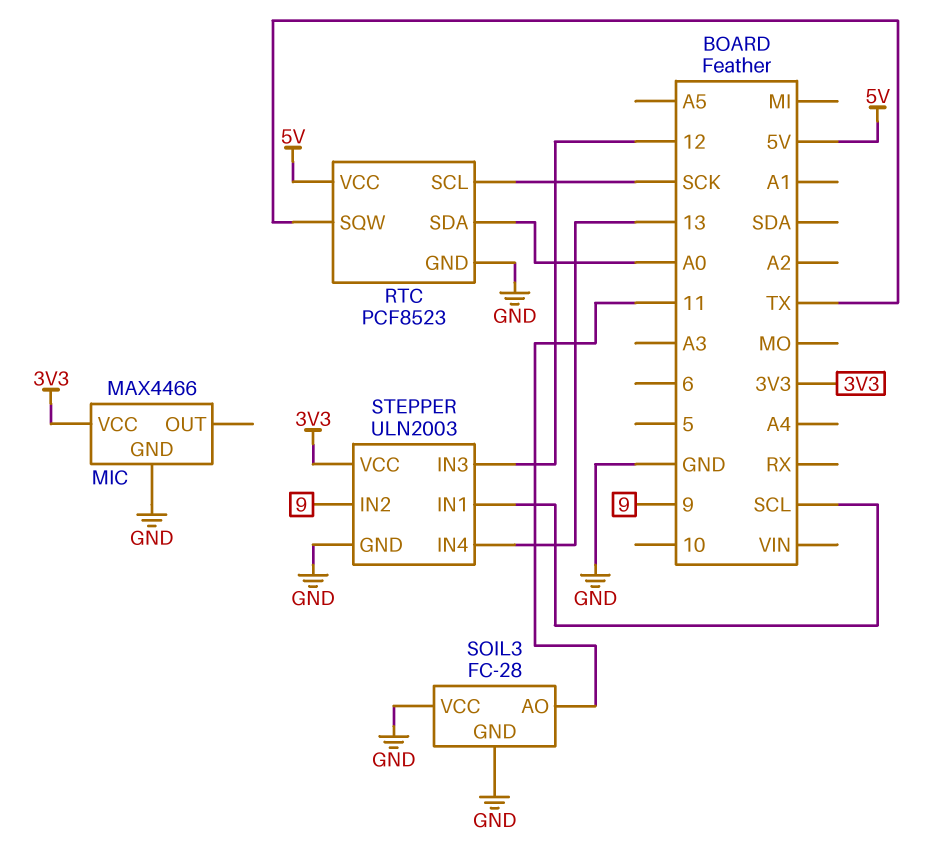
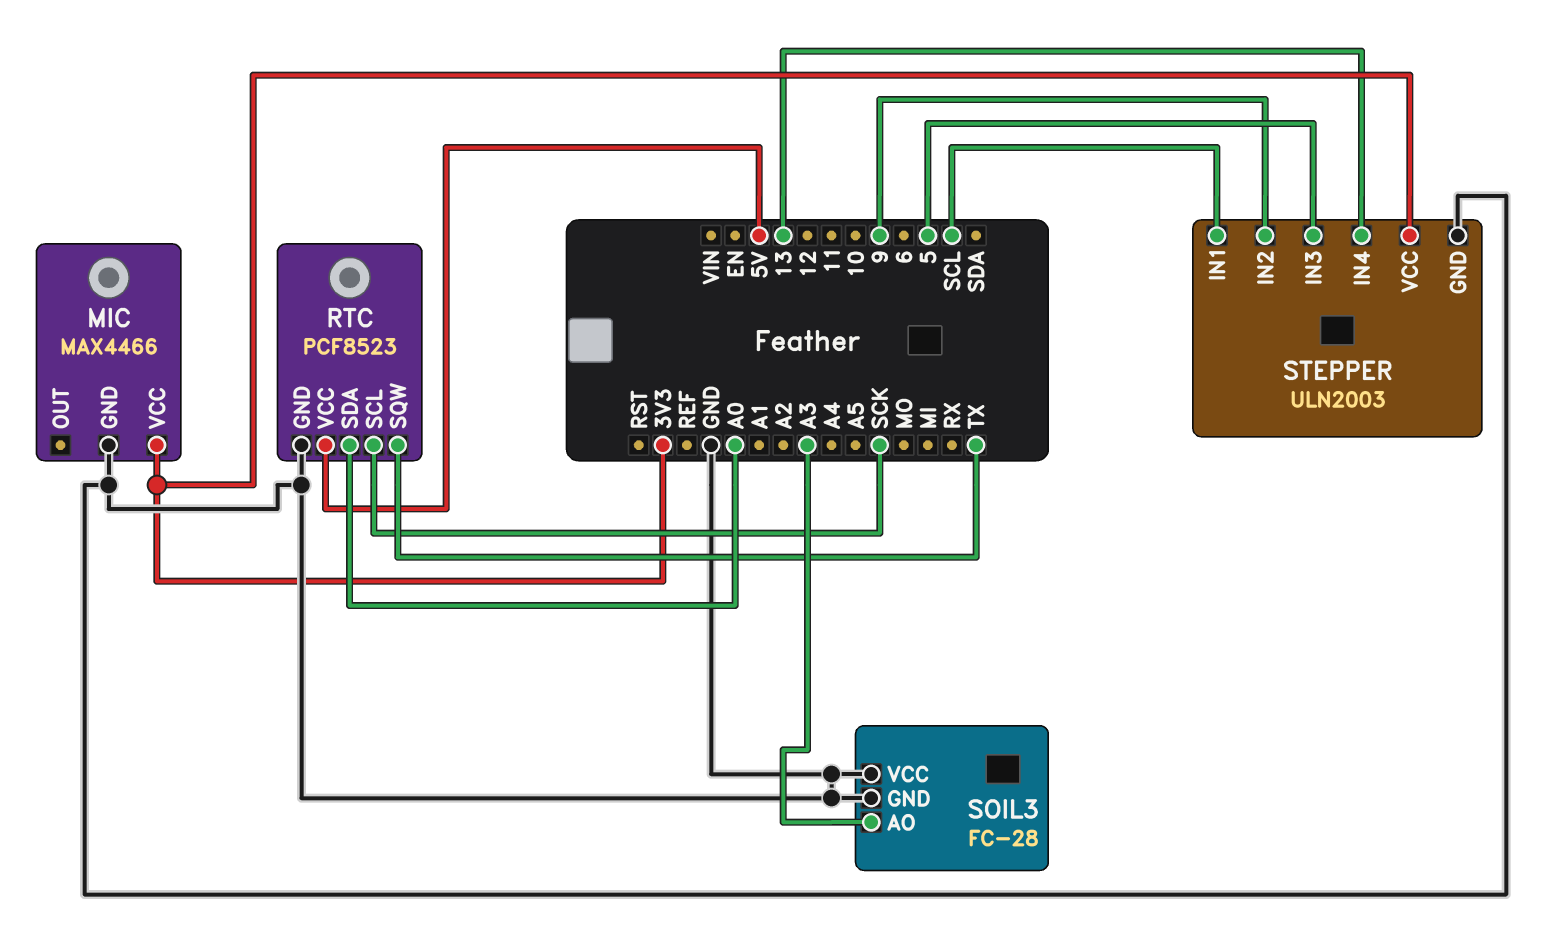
SOIL3 pin AO: 11 -> A3
STEPPER pin IN3: 12 -> 5

